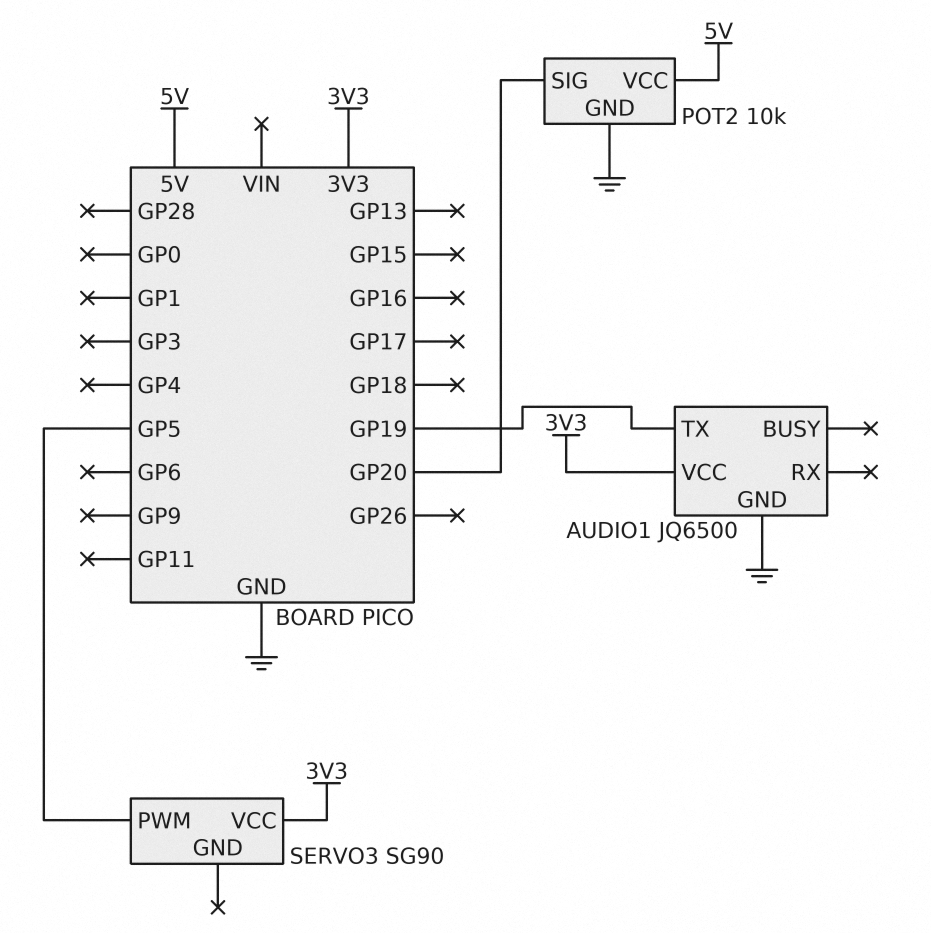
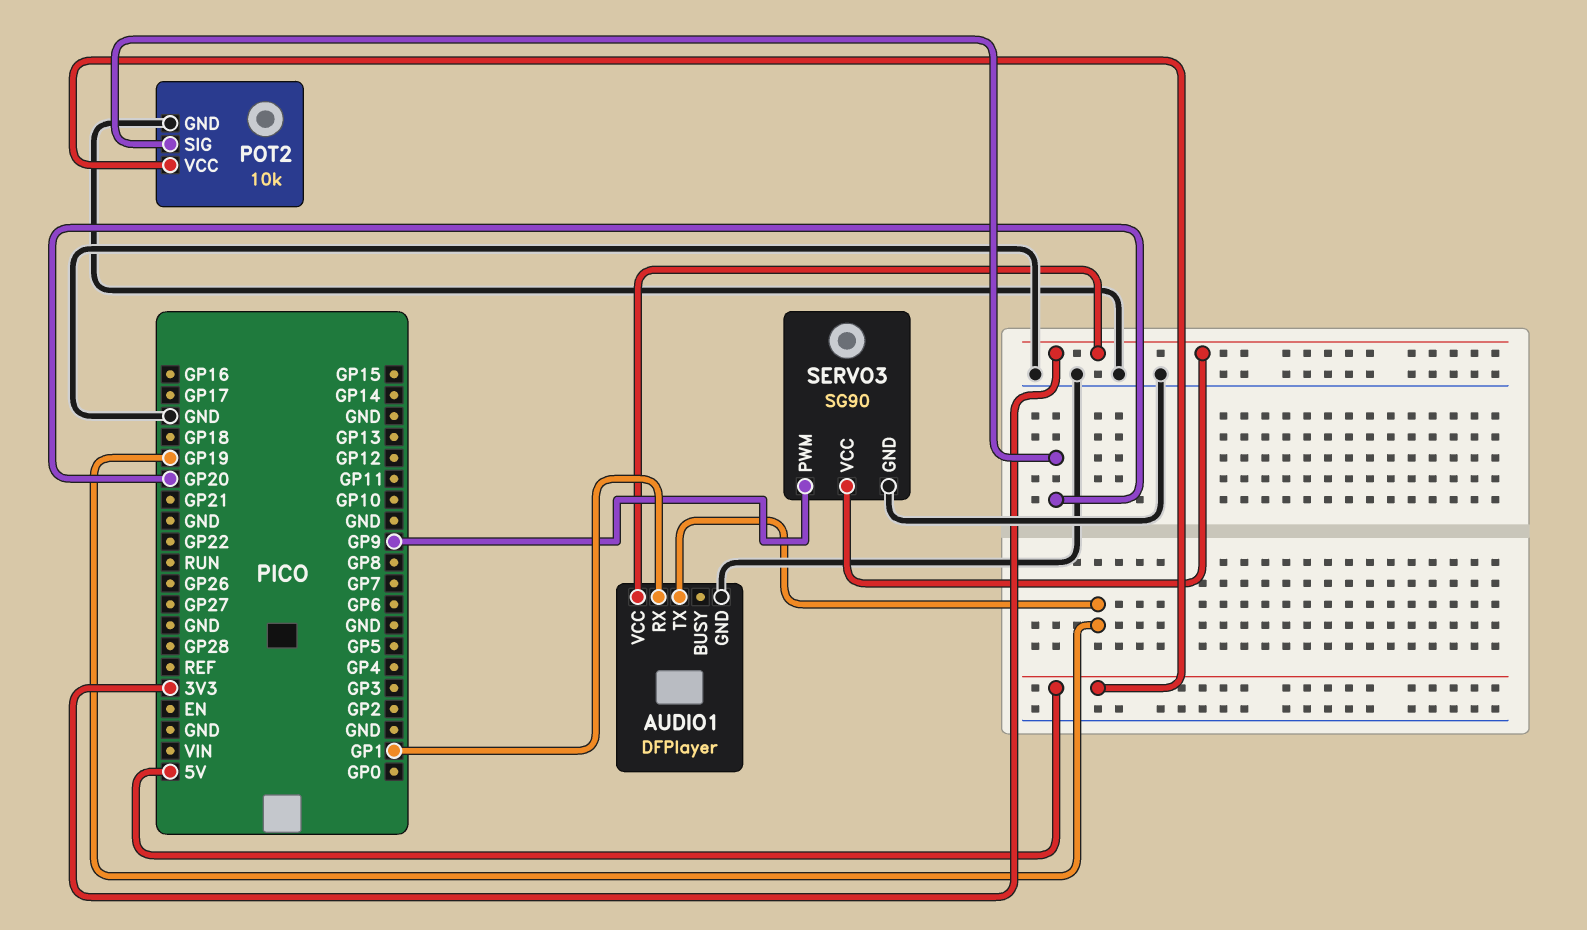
AUDIO1: JQ6500 -> DFPlayer
AUDIO1 pin RX: none -> GP1
SERVO3 pin GND: none -> GND
SERVO3 pin PWM: GP5 -> GP9

